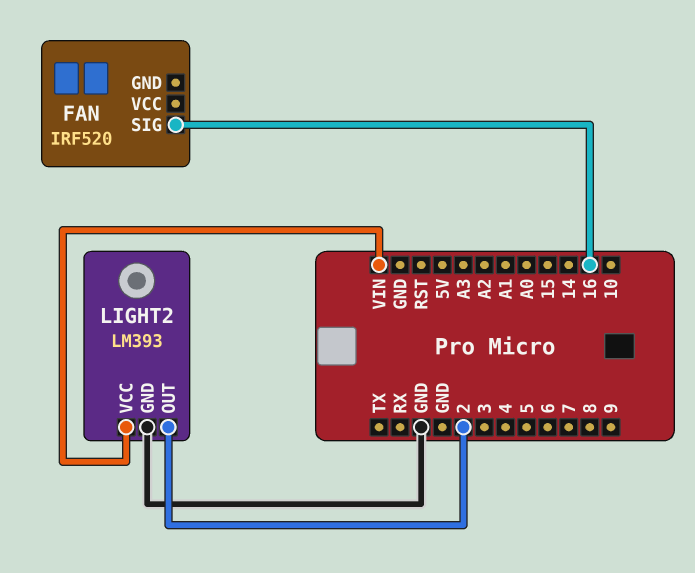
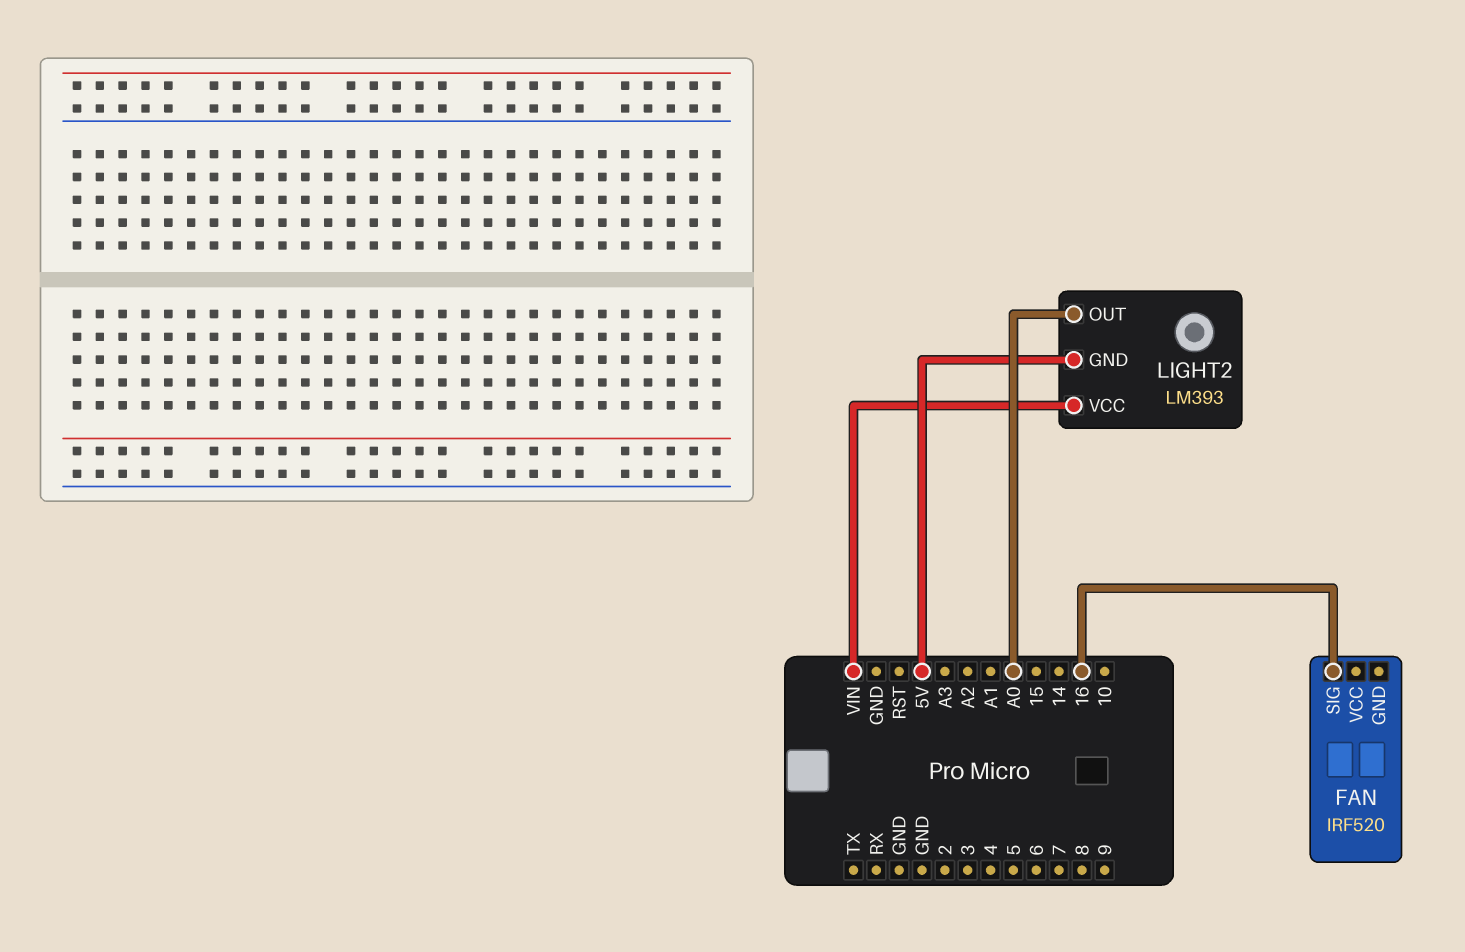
LIGHT2 pin GND: GND -> 5V
LIGHT2 pin OUT: 2 -> A0

